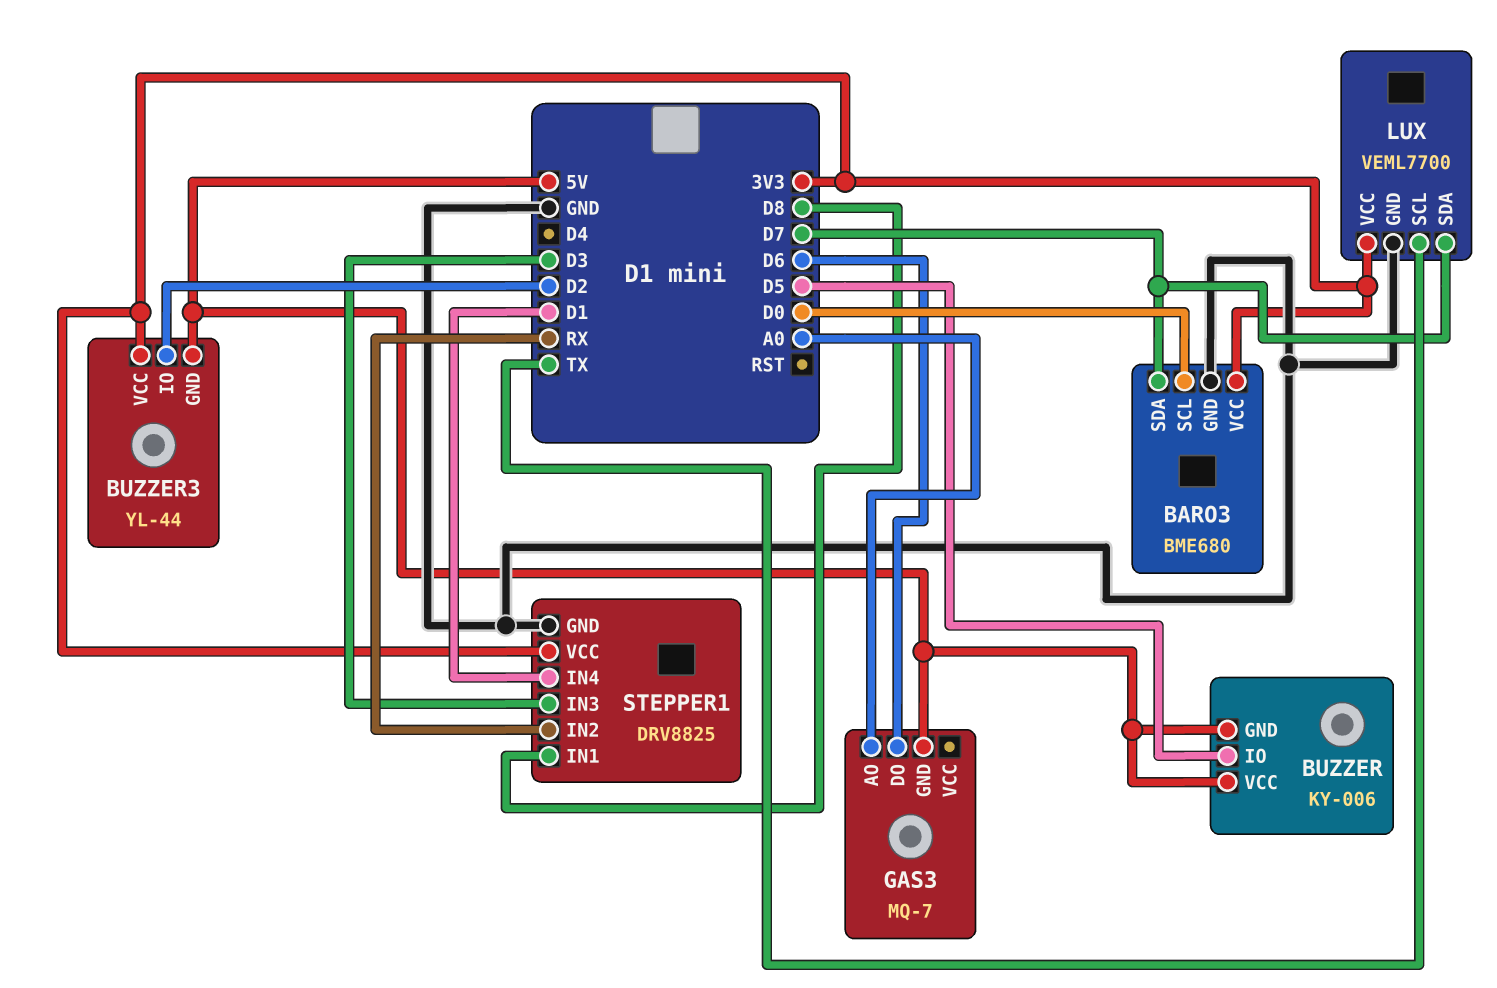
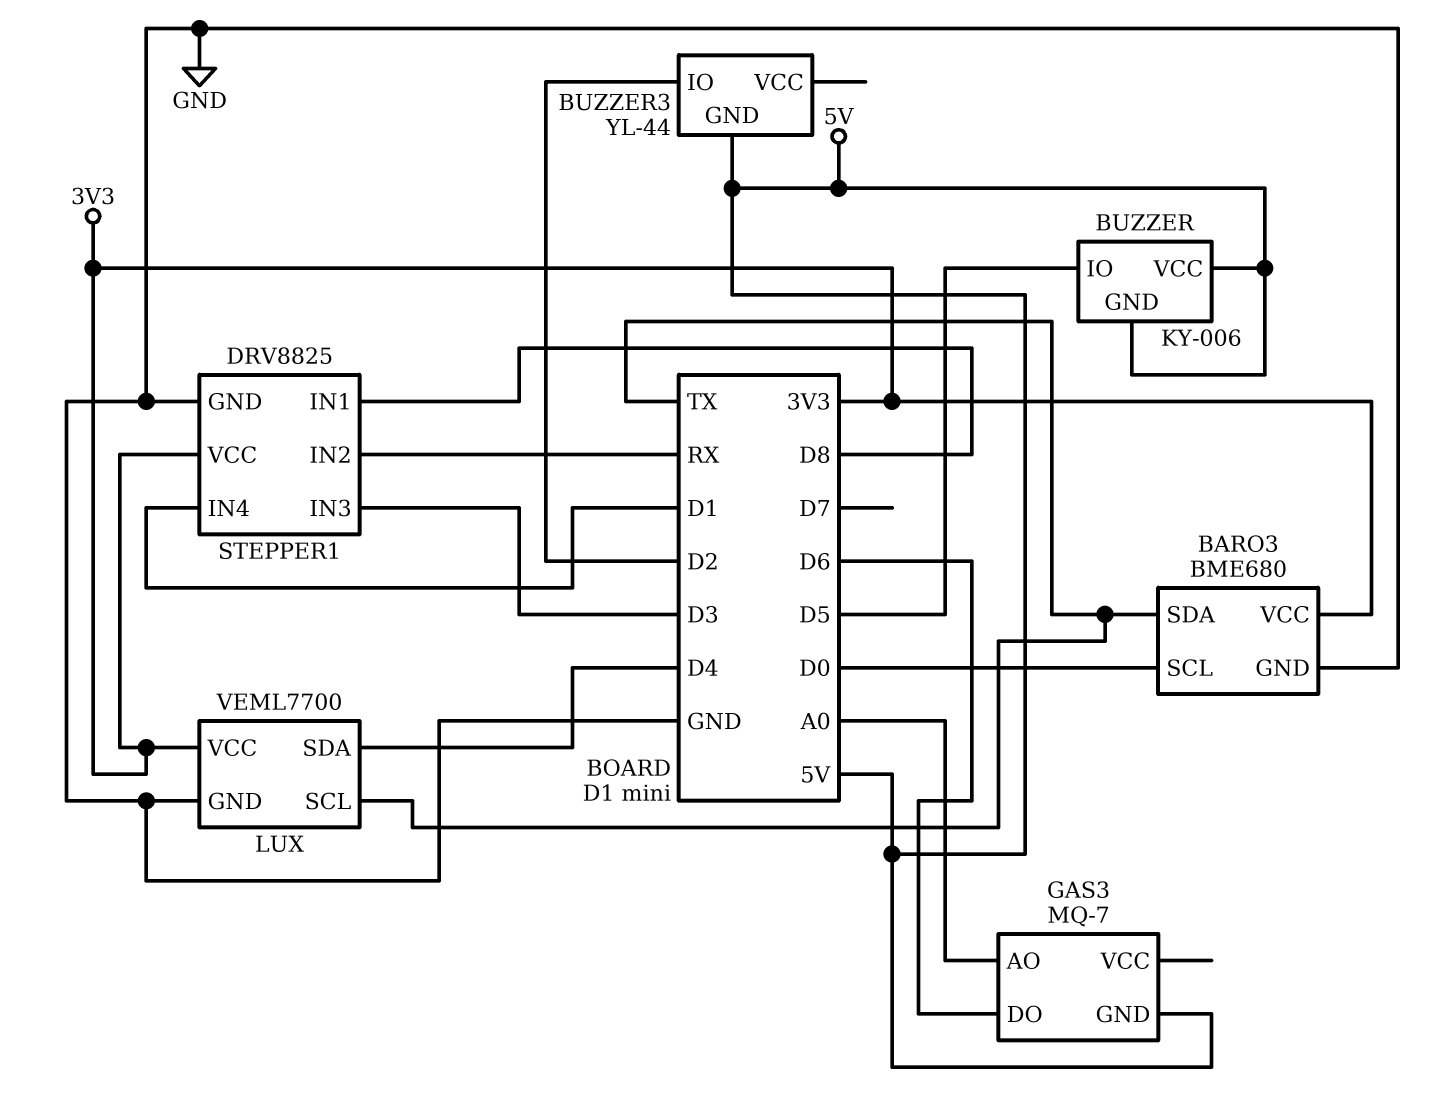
BARO3 pin SDA: D7 -> TX
BUZZER3 pin VCC: 3V3 -> none
LUX pin SDA: D7 -> D4

